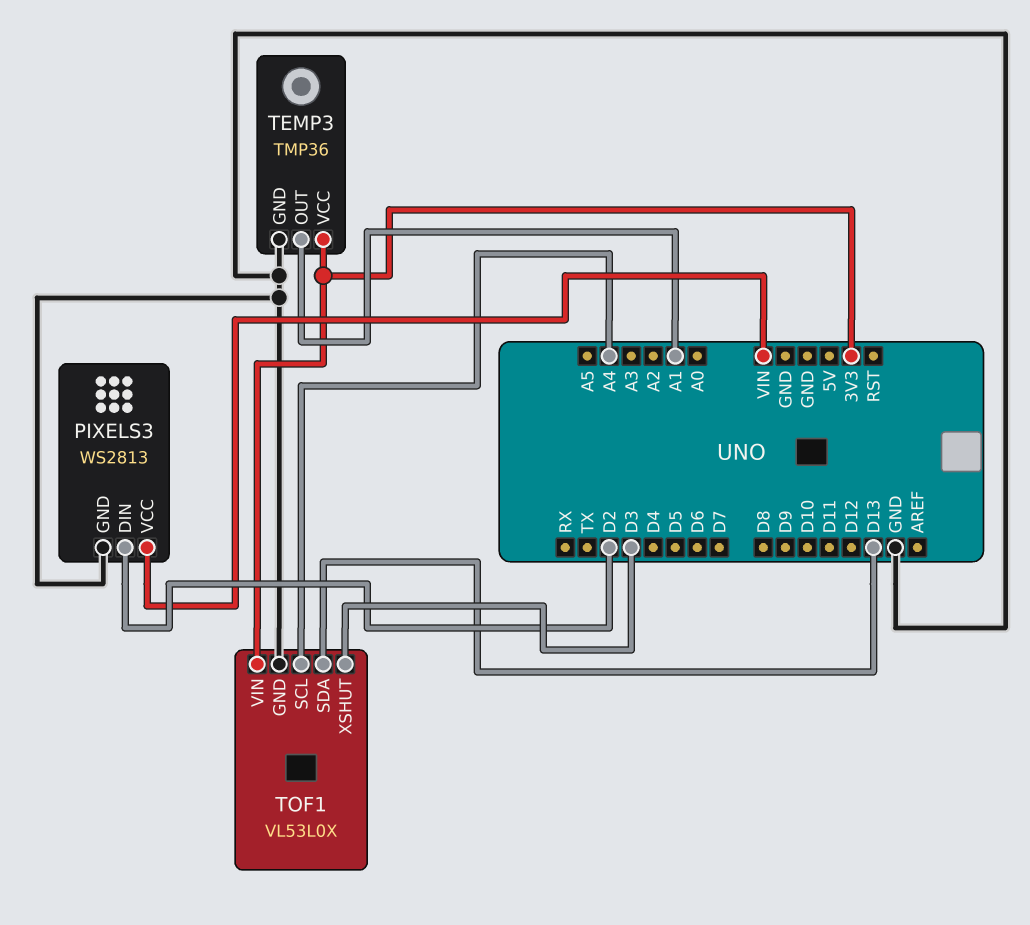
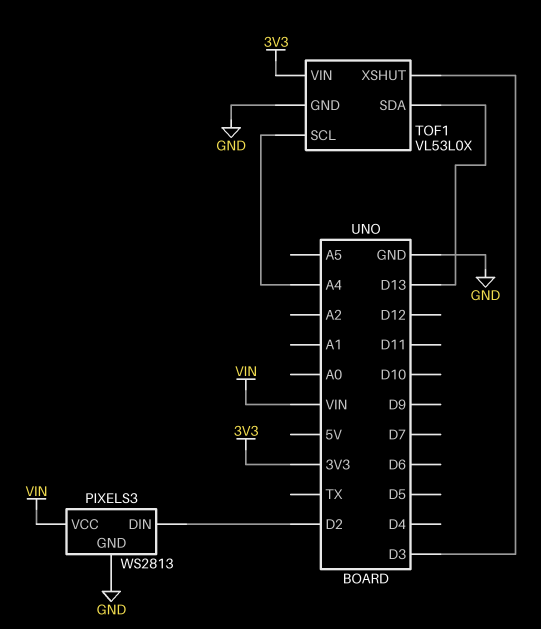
TEMP3: TMP36 -> none
TEMP3 pin GND: GND -> none
TEMP3 pin OUT: A1 -> none
TEMP3 pin VCC: 3V3 -> none

